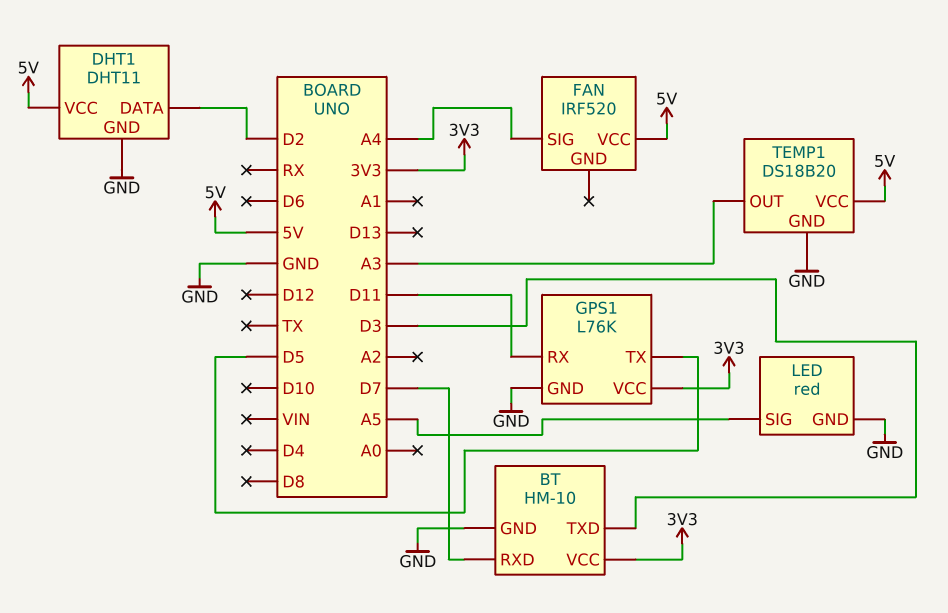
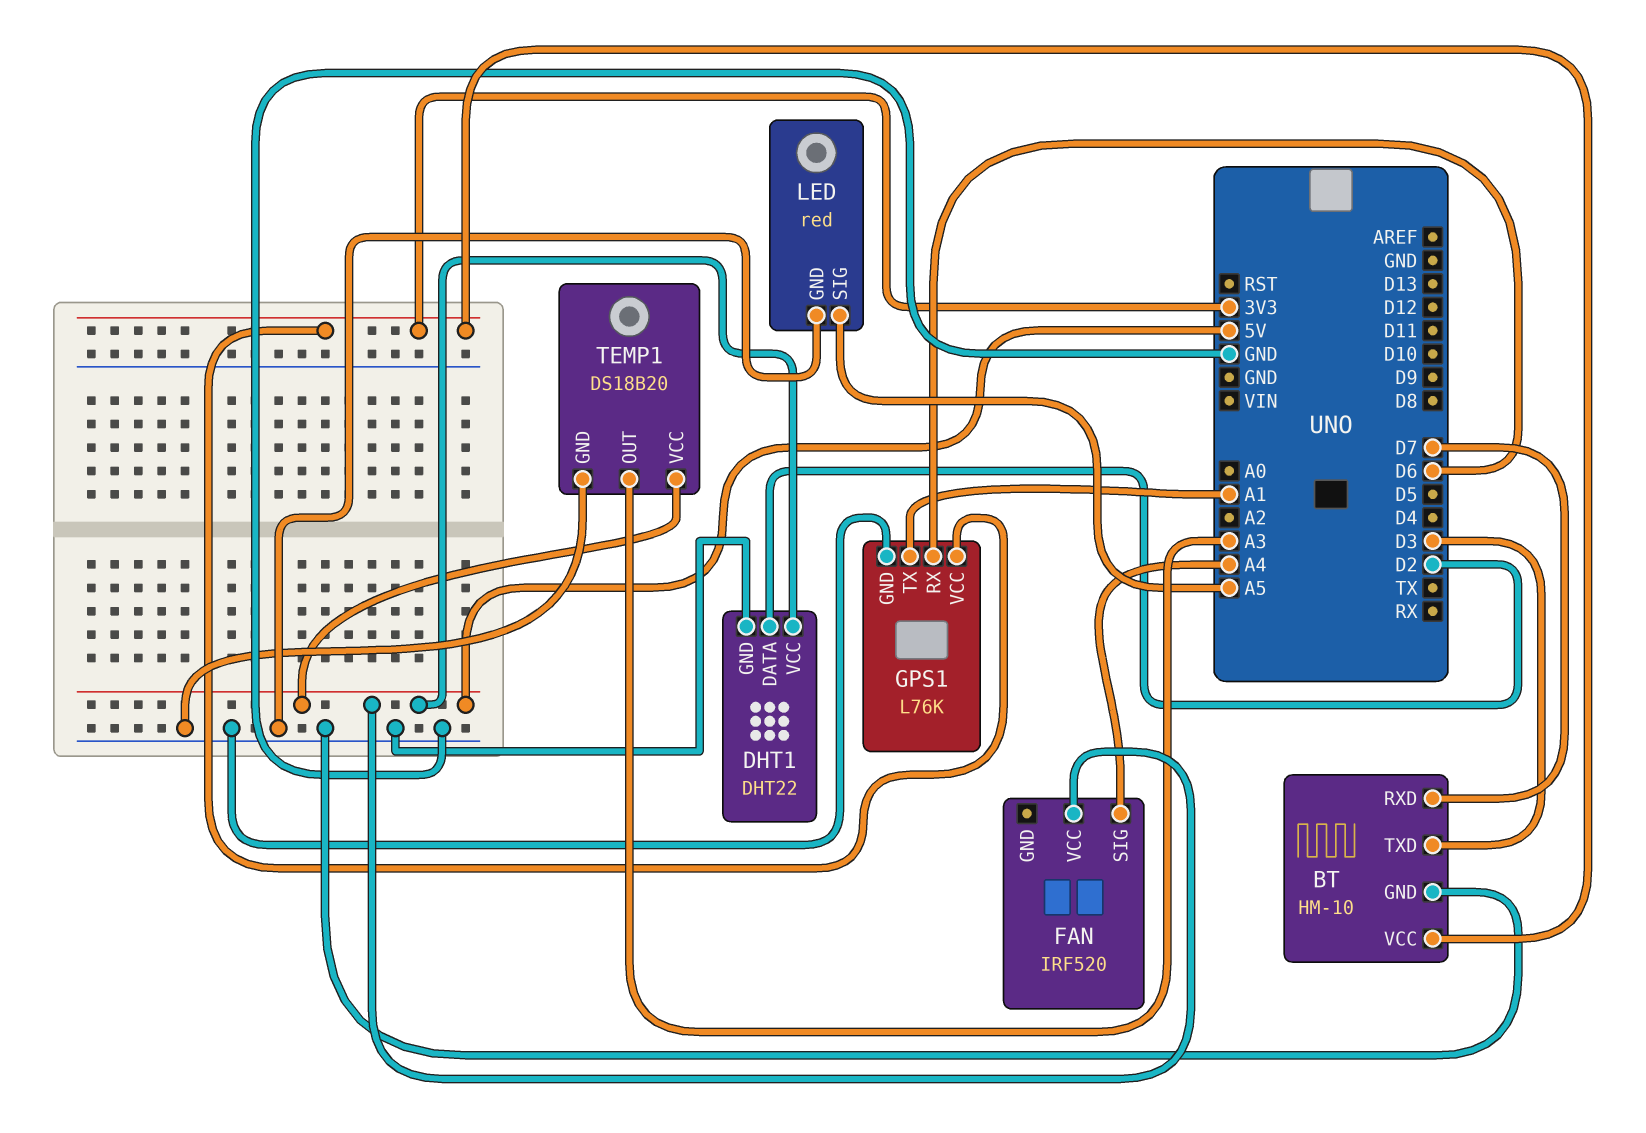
DHT1: DHT11 -> DHT22
GPS1 pin RX: D11 -> D6
GPS1 pin TX: D5 -> A1

